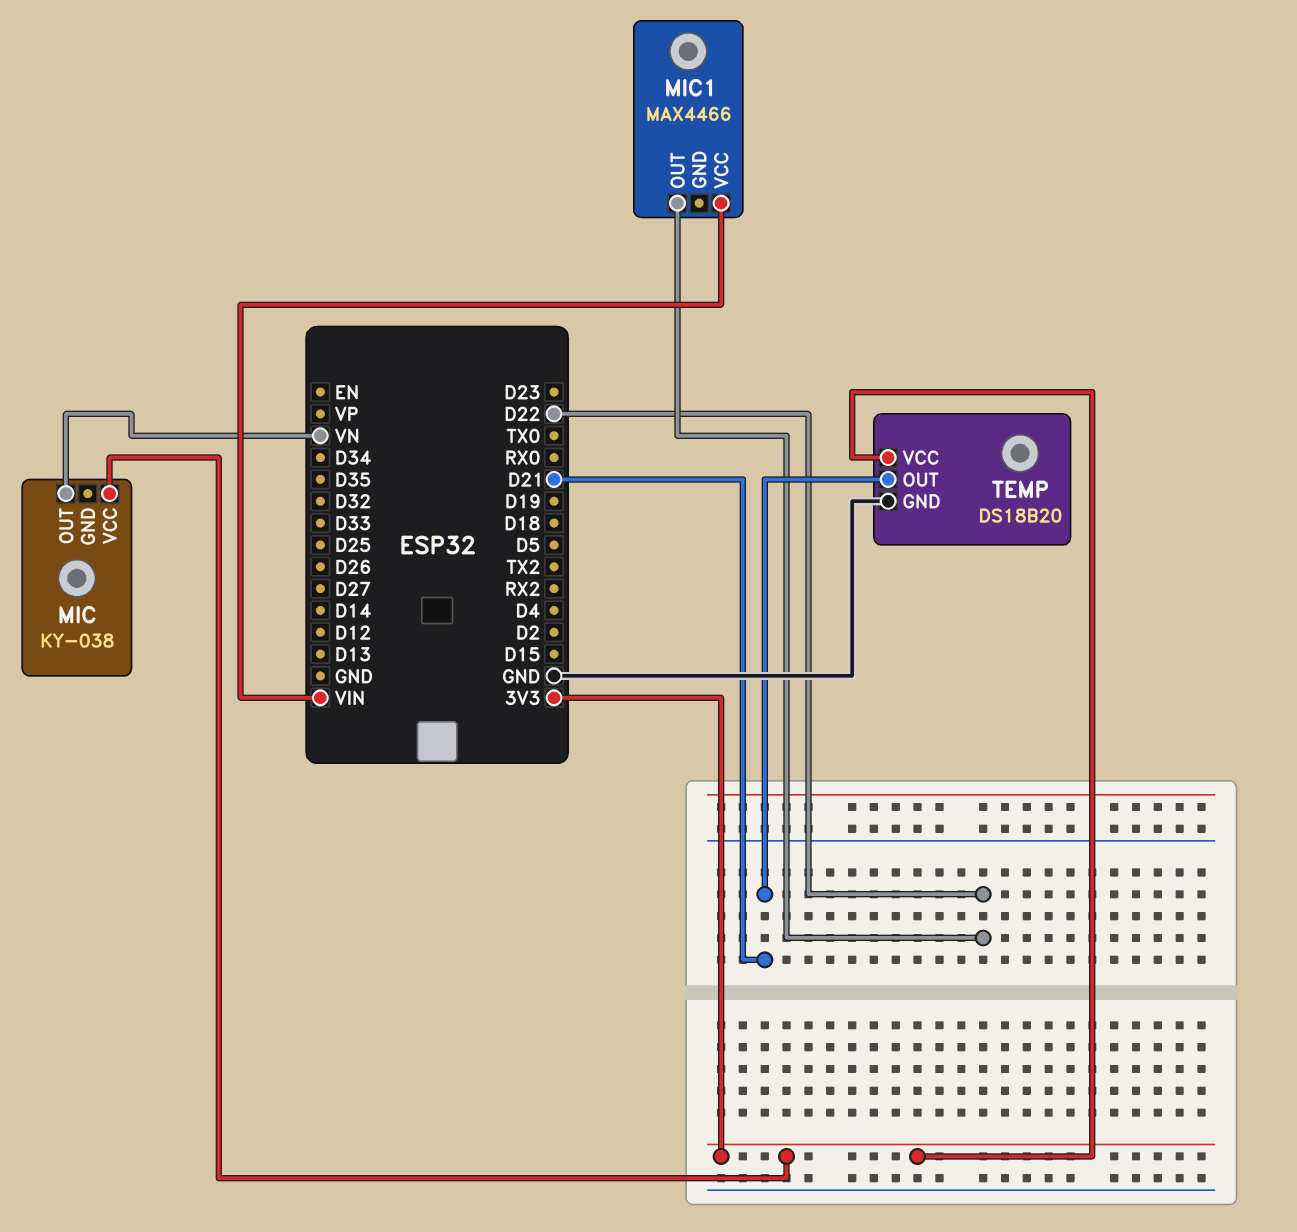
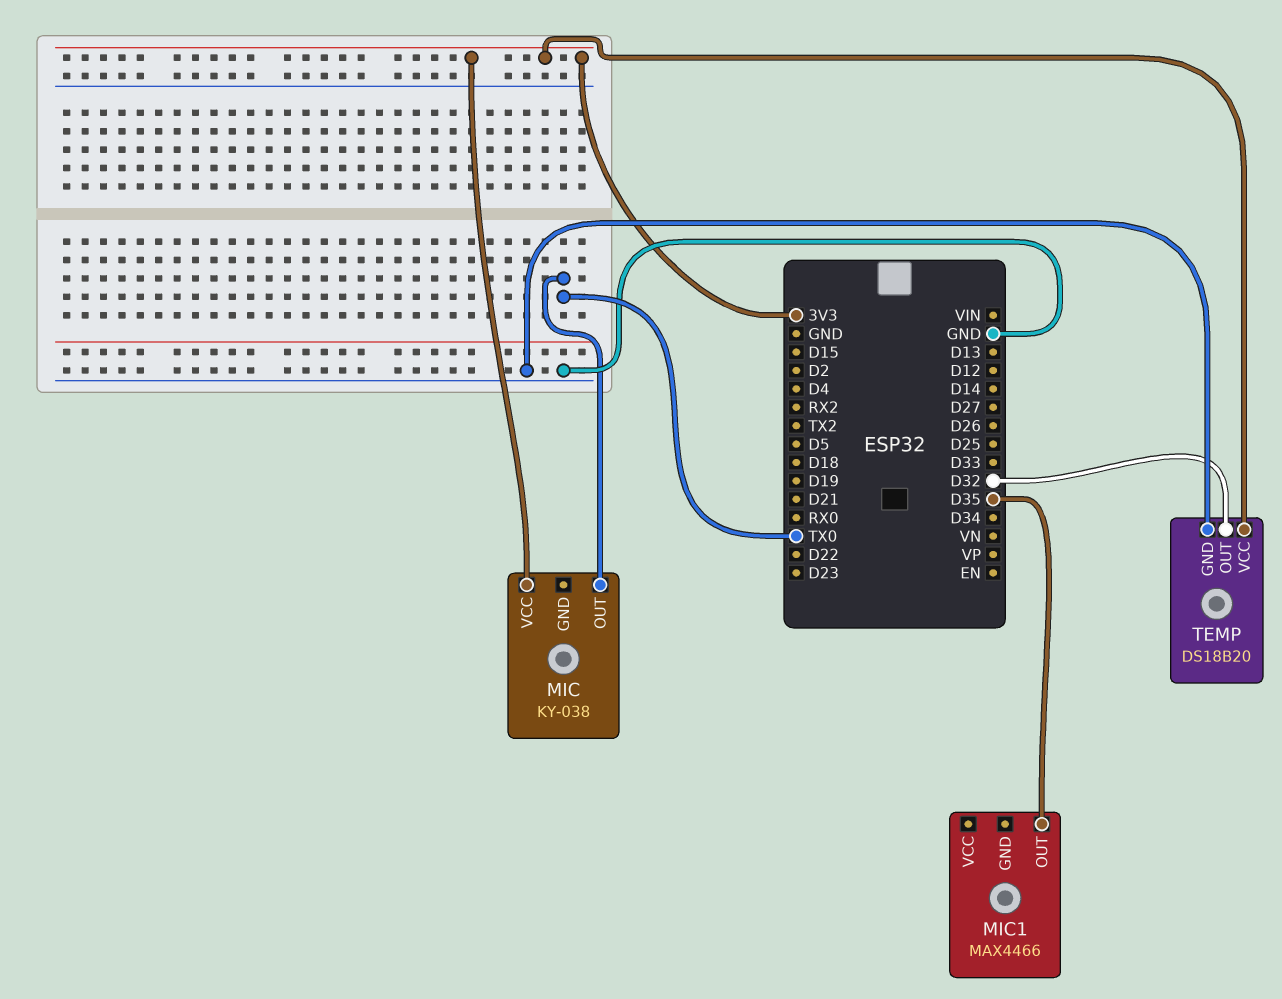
MIC pin OUT: VN -> TX0
MIC1 pin OUT: D22 -> D35
MIC1 pin VCC: VIN -> none
TEMP pin OUT: D21 -> D32

